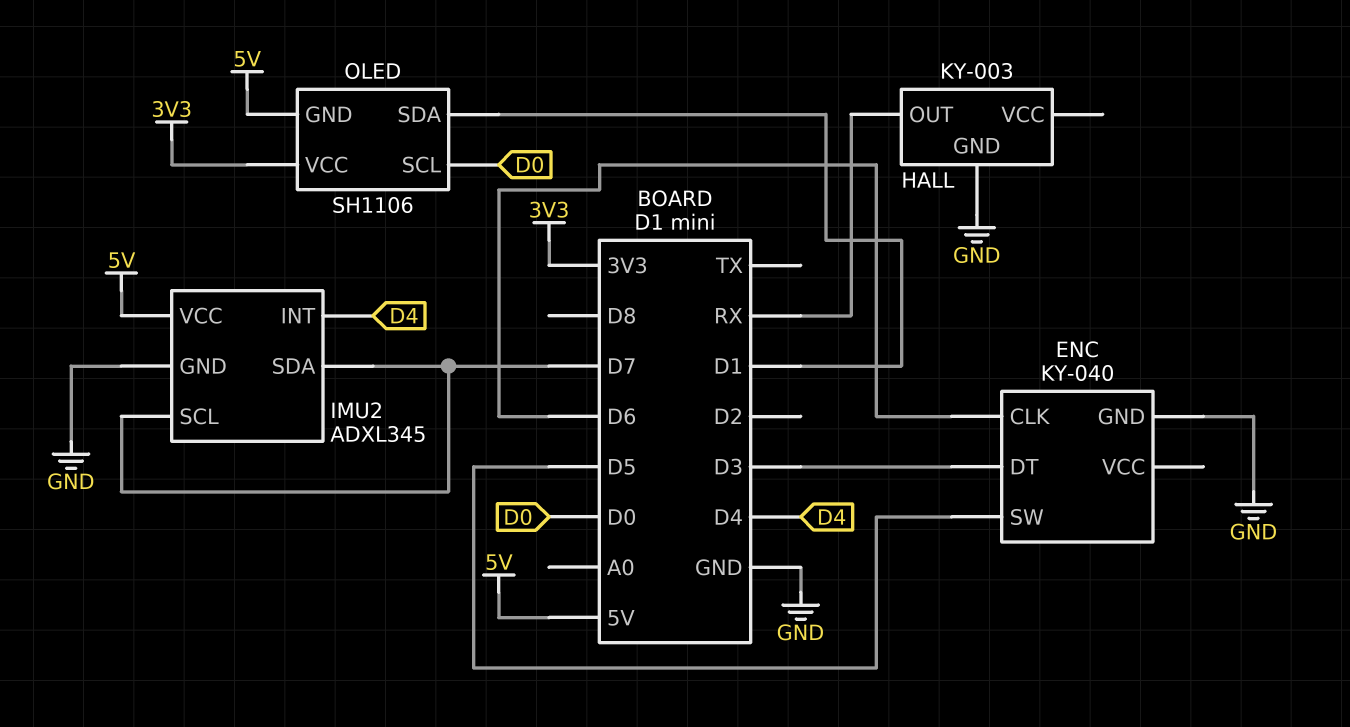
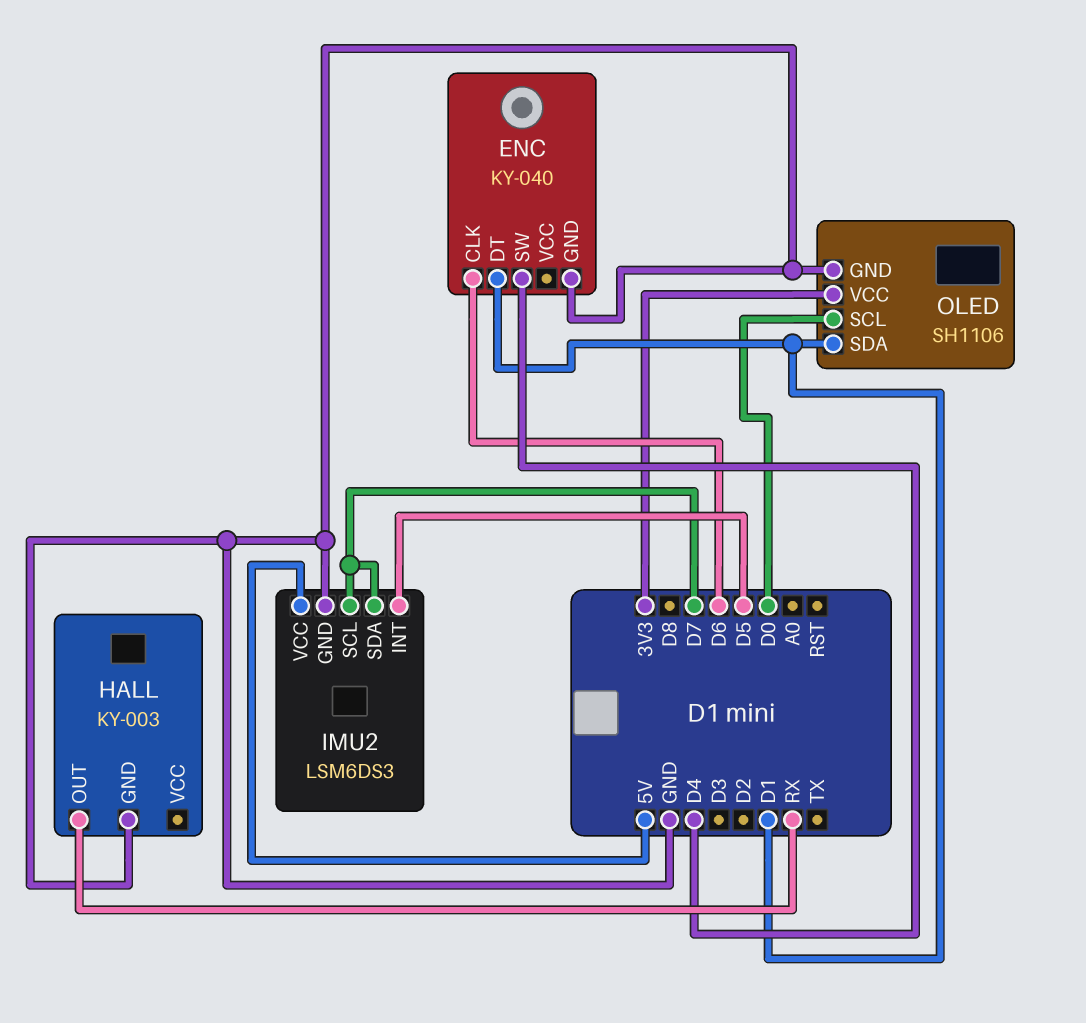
ENC pin DT: D3 -> D1
ENC pin SW: D5 -> D4
IMU2: ADXL345 -> LSM6DS3
IMU2 pin INT: D4 -> D5
OLED pin GND: 5V -> GND

